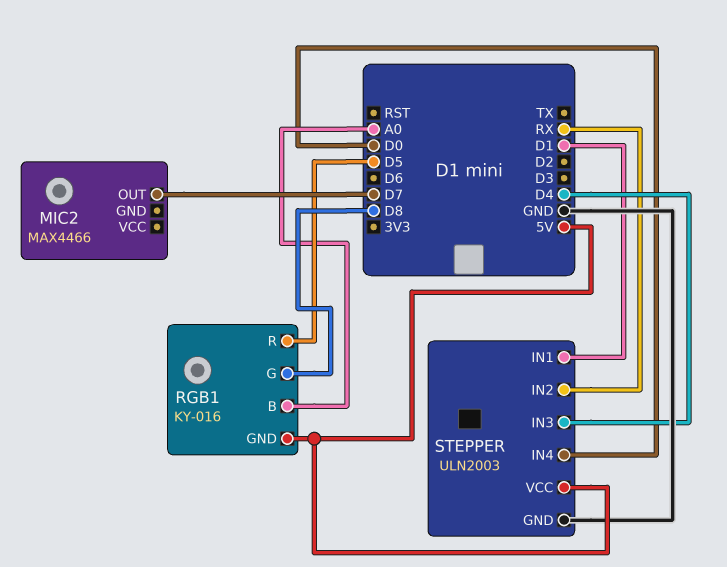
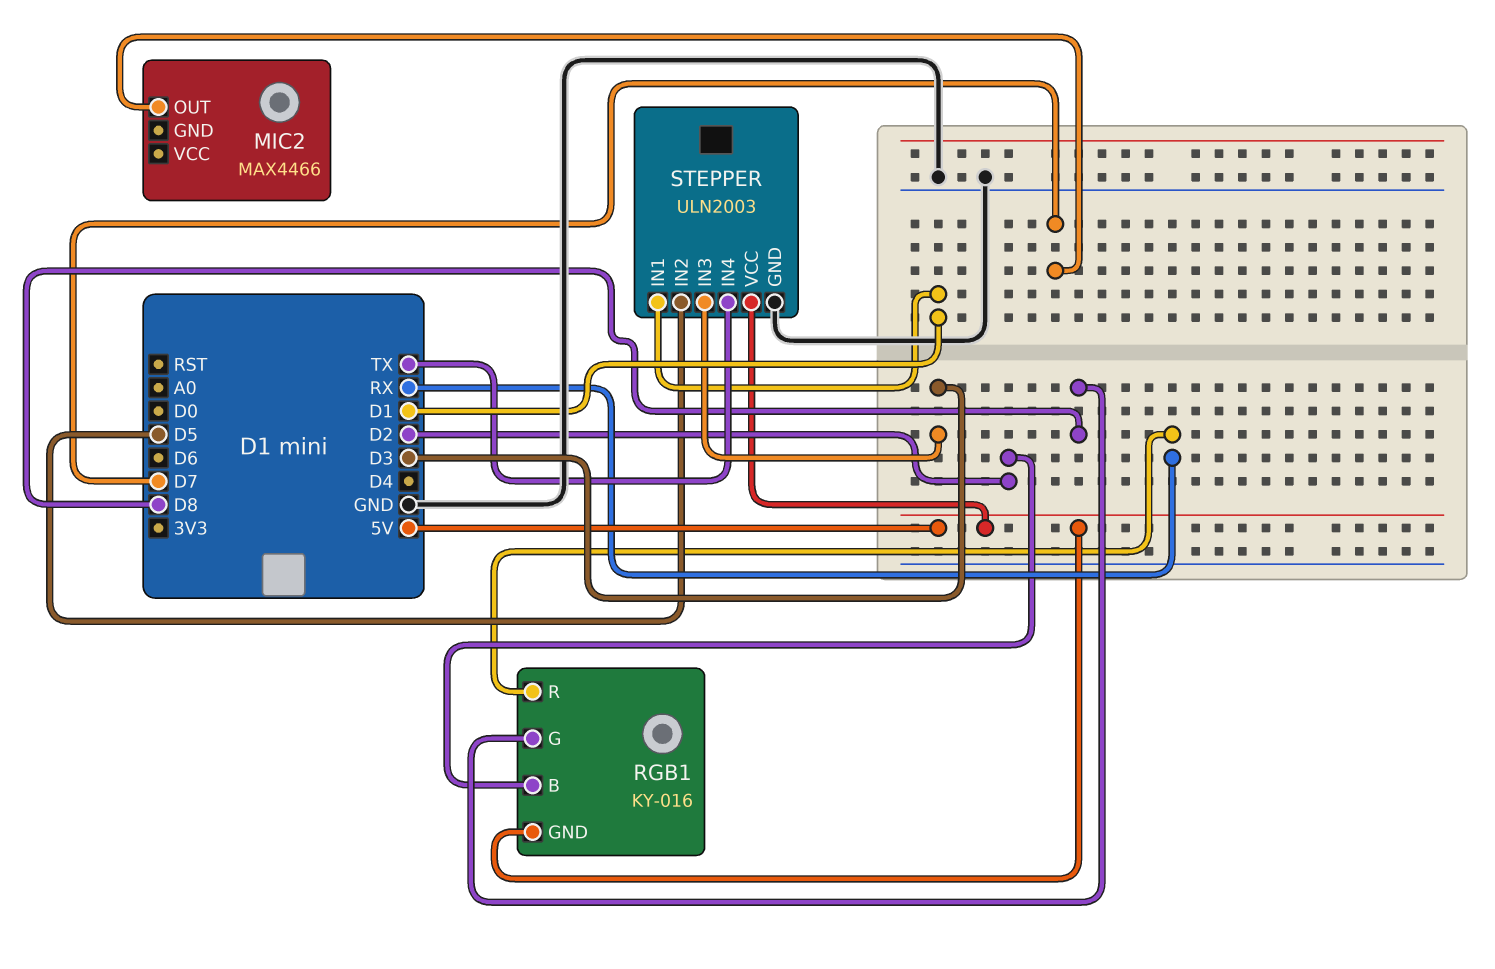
RGB1 pin B: A0 -> D2
RGB1 pin R: D5 -> RX
STEPPER pin IN2: RX -> D5
STEPPER pin IN3: D4 -> D3
STEPPER pin IN4: D0 -> TX

